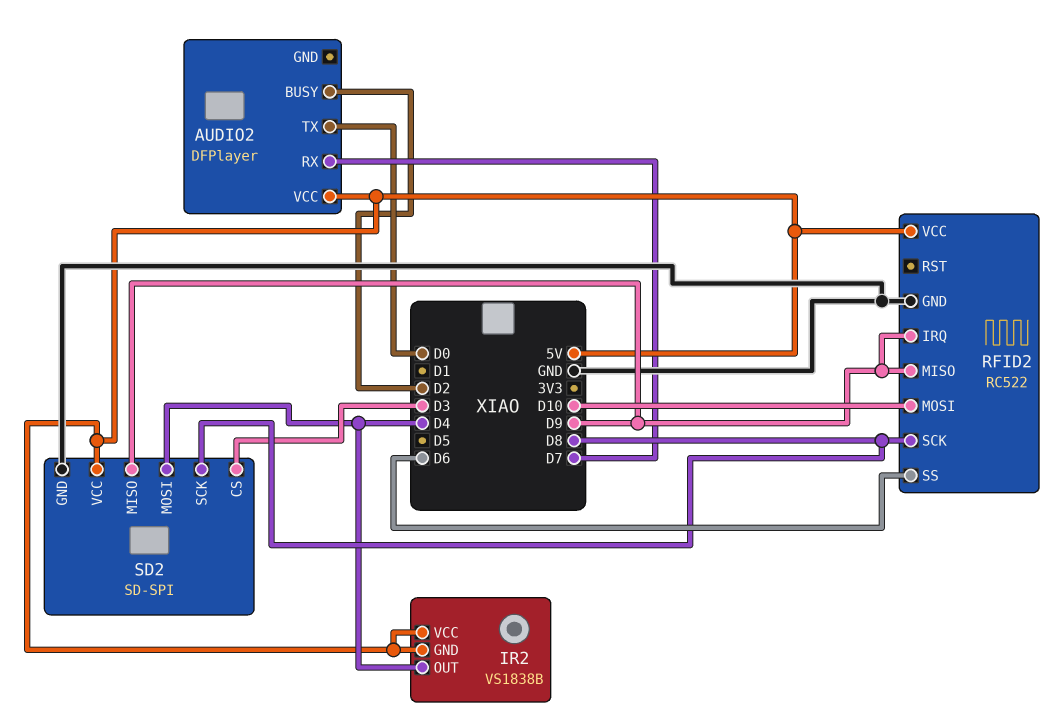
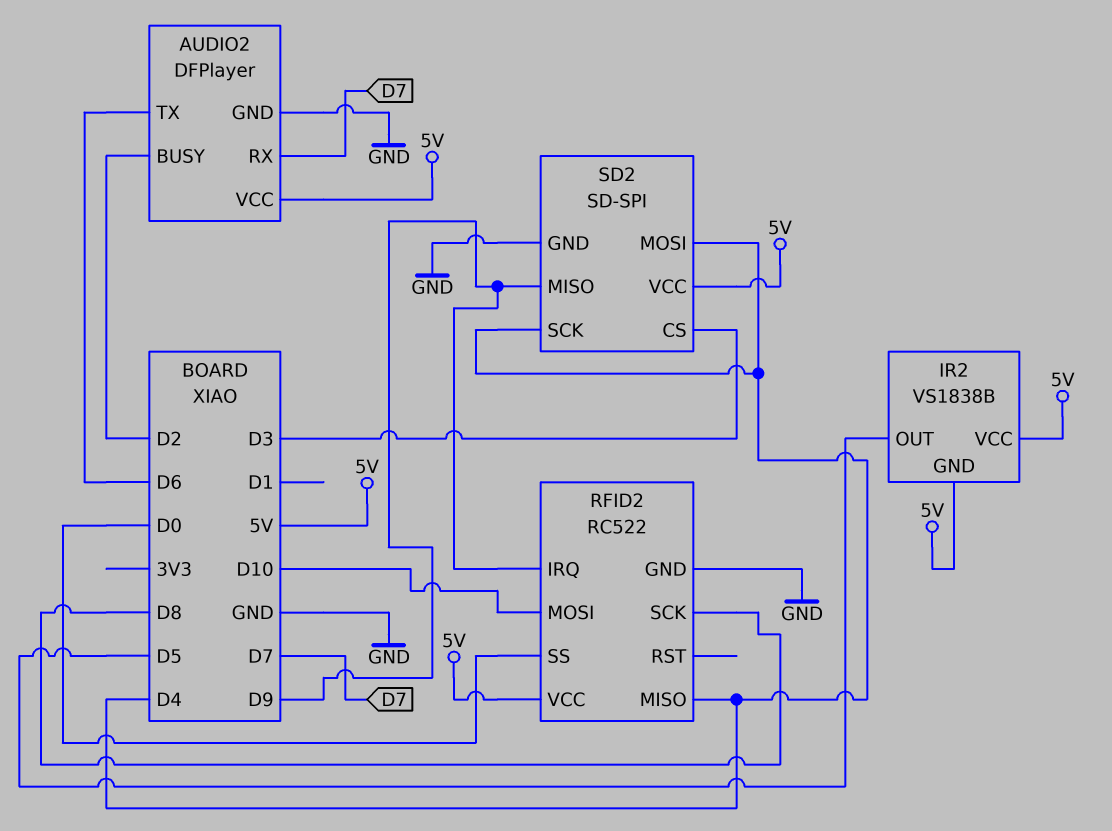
AUDIO2 pin GND: none -> GND
AUDIO2 pin TX: D0 -> D6
IR2 pin OUT: D4 -> D5
RFID2 pin MISO: D9 -> D4
RFID2 pin SS: D6 -> D0
SD2 pin SCK: D8 -> D4

